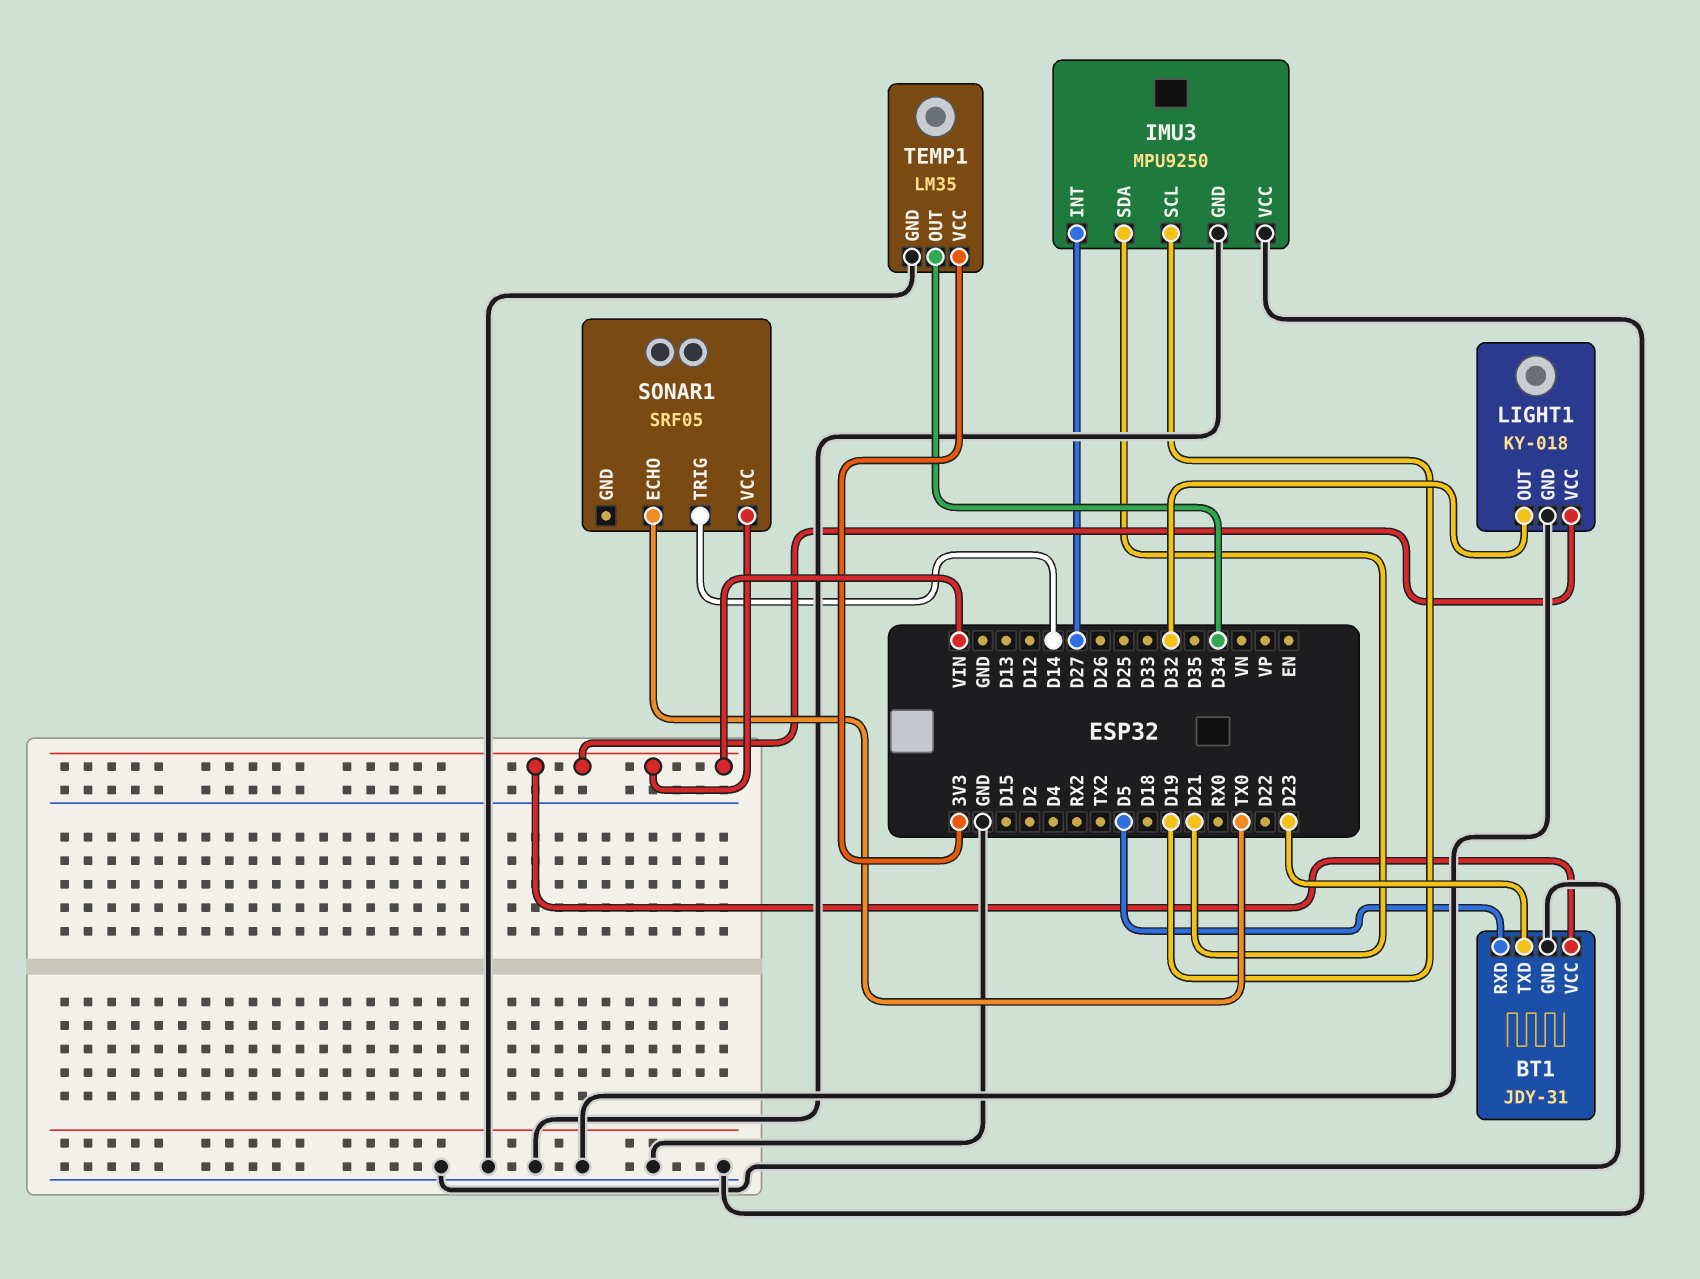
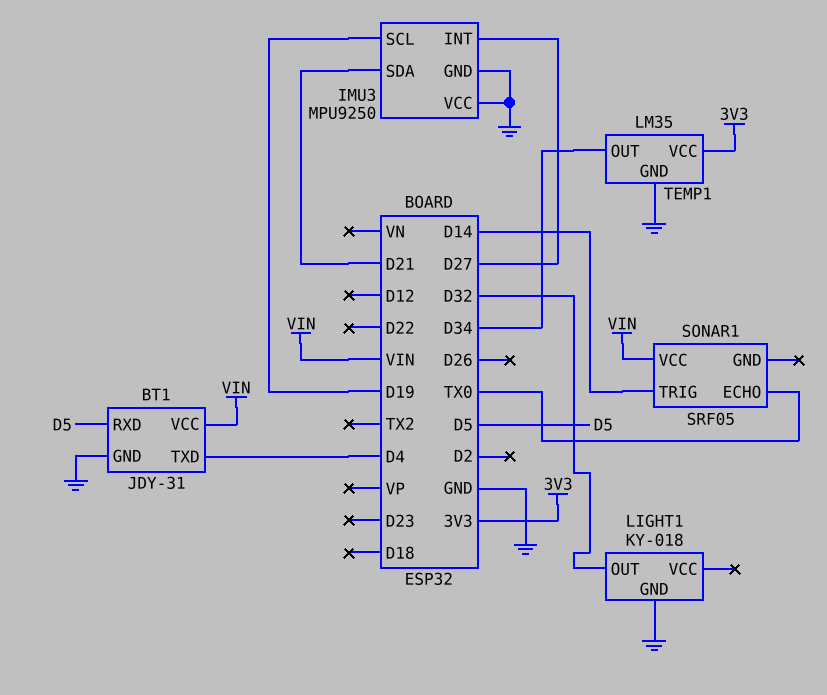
BT1 pin TXD: D23 -> D4
LIGHT1 pin VCC: VIN -> none

